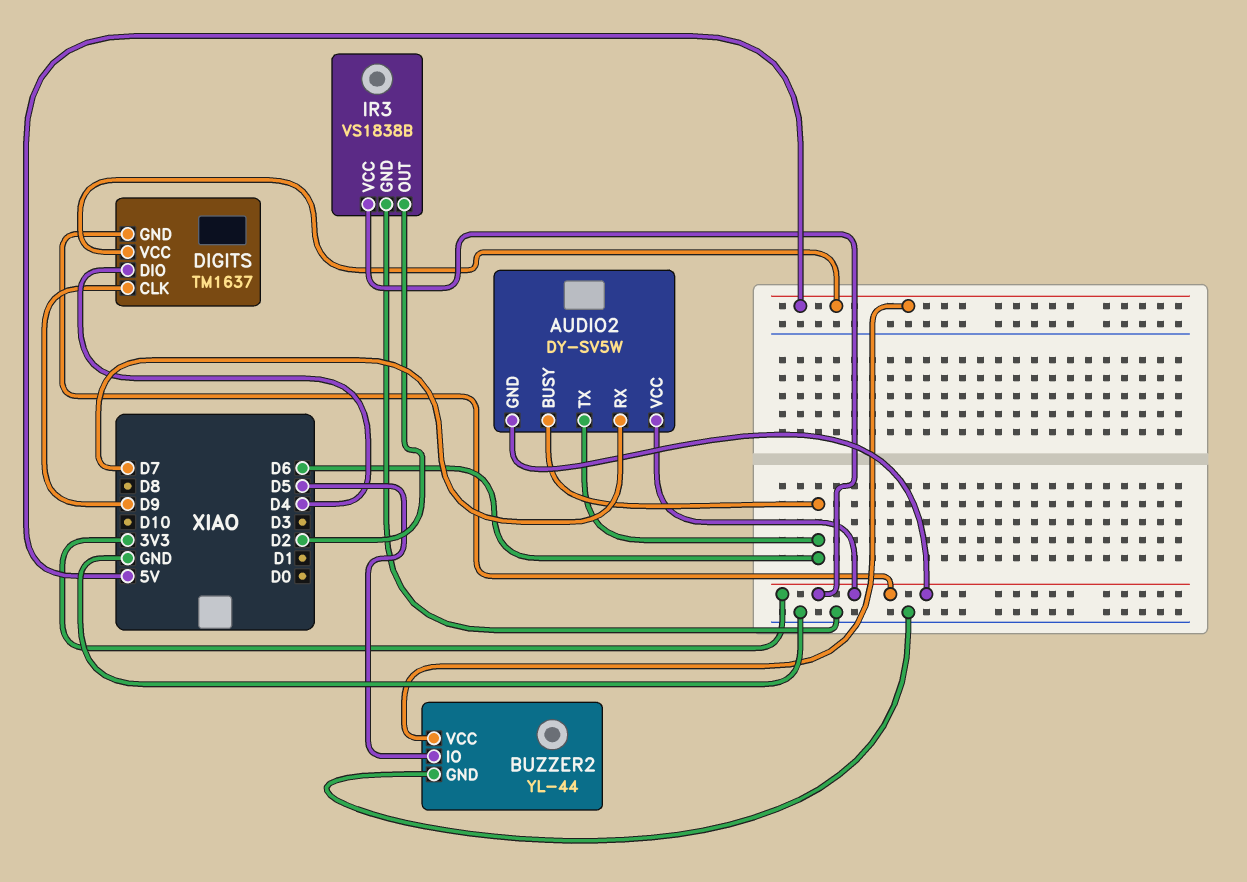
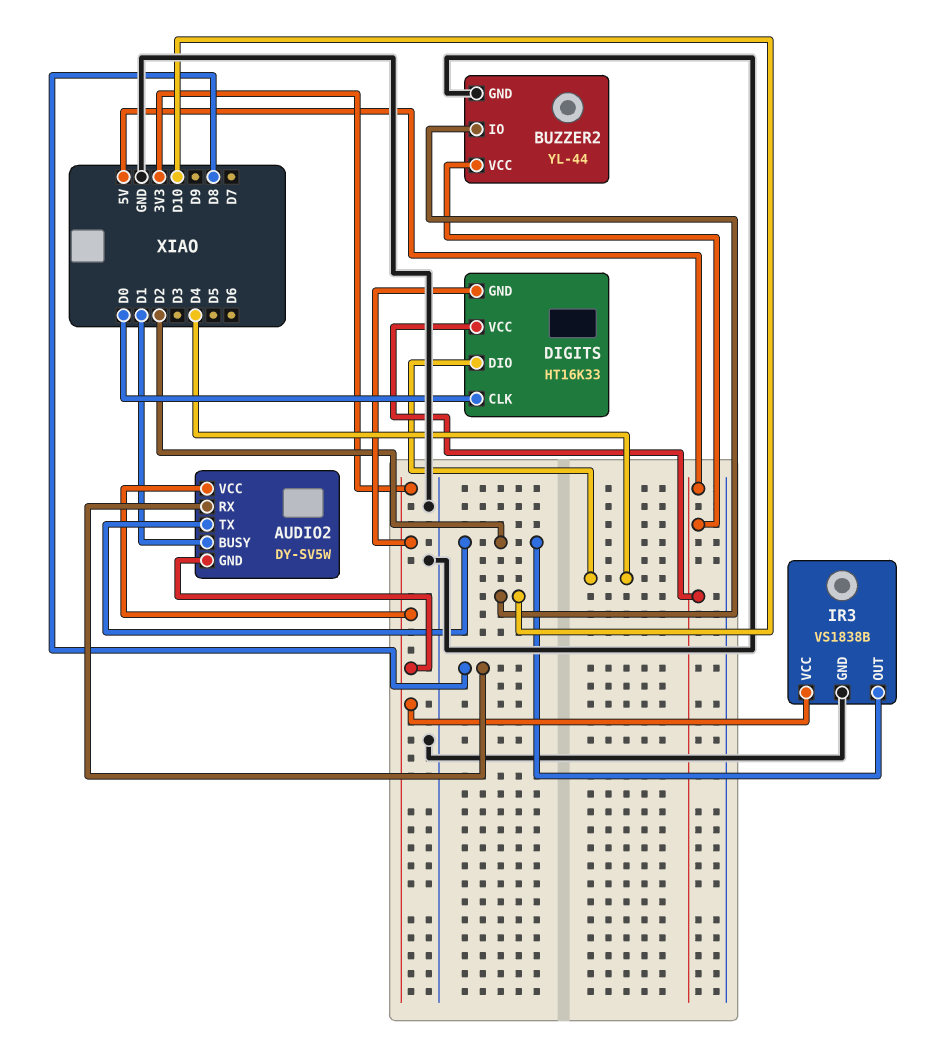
AUDIO2 pin BUSY: D6 -> D1
AUDIO2 pin RX: D7 -> D8
AUDIO2 pin TX: D6 -> D2
BUZZER2 pin IO: D5 -> D10
DIGITS: TM1637 -> HT16K33
DIGITS pin CLK: D9 -> D0

